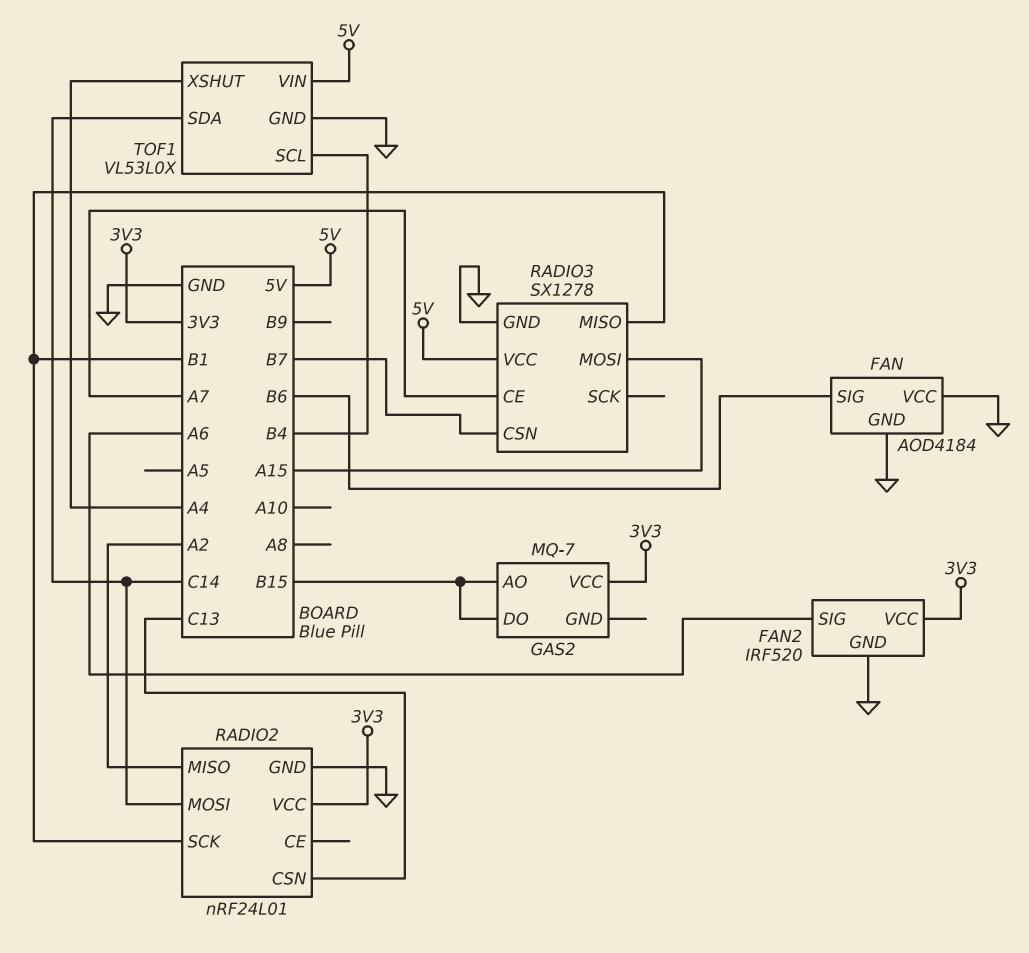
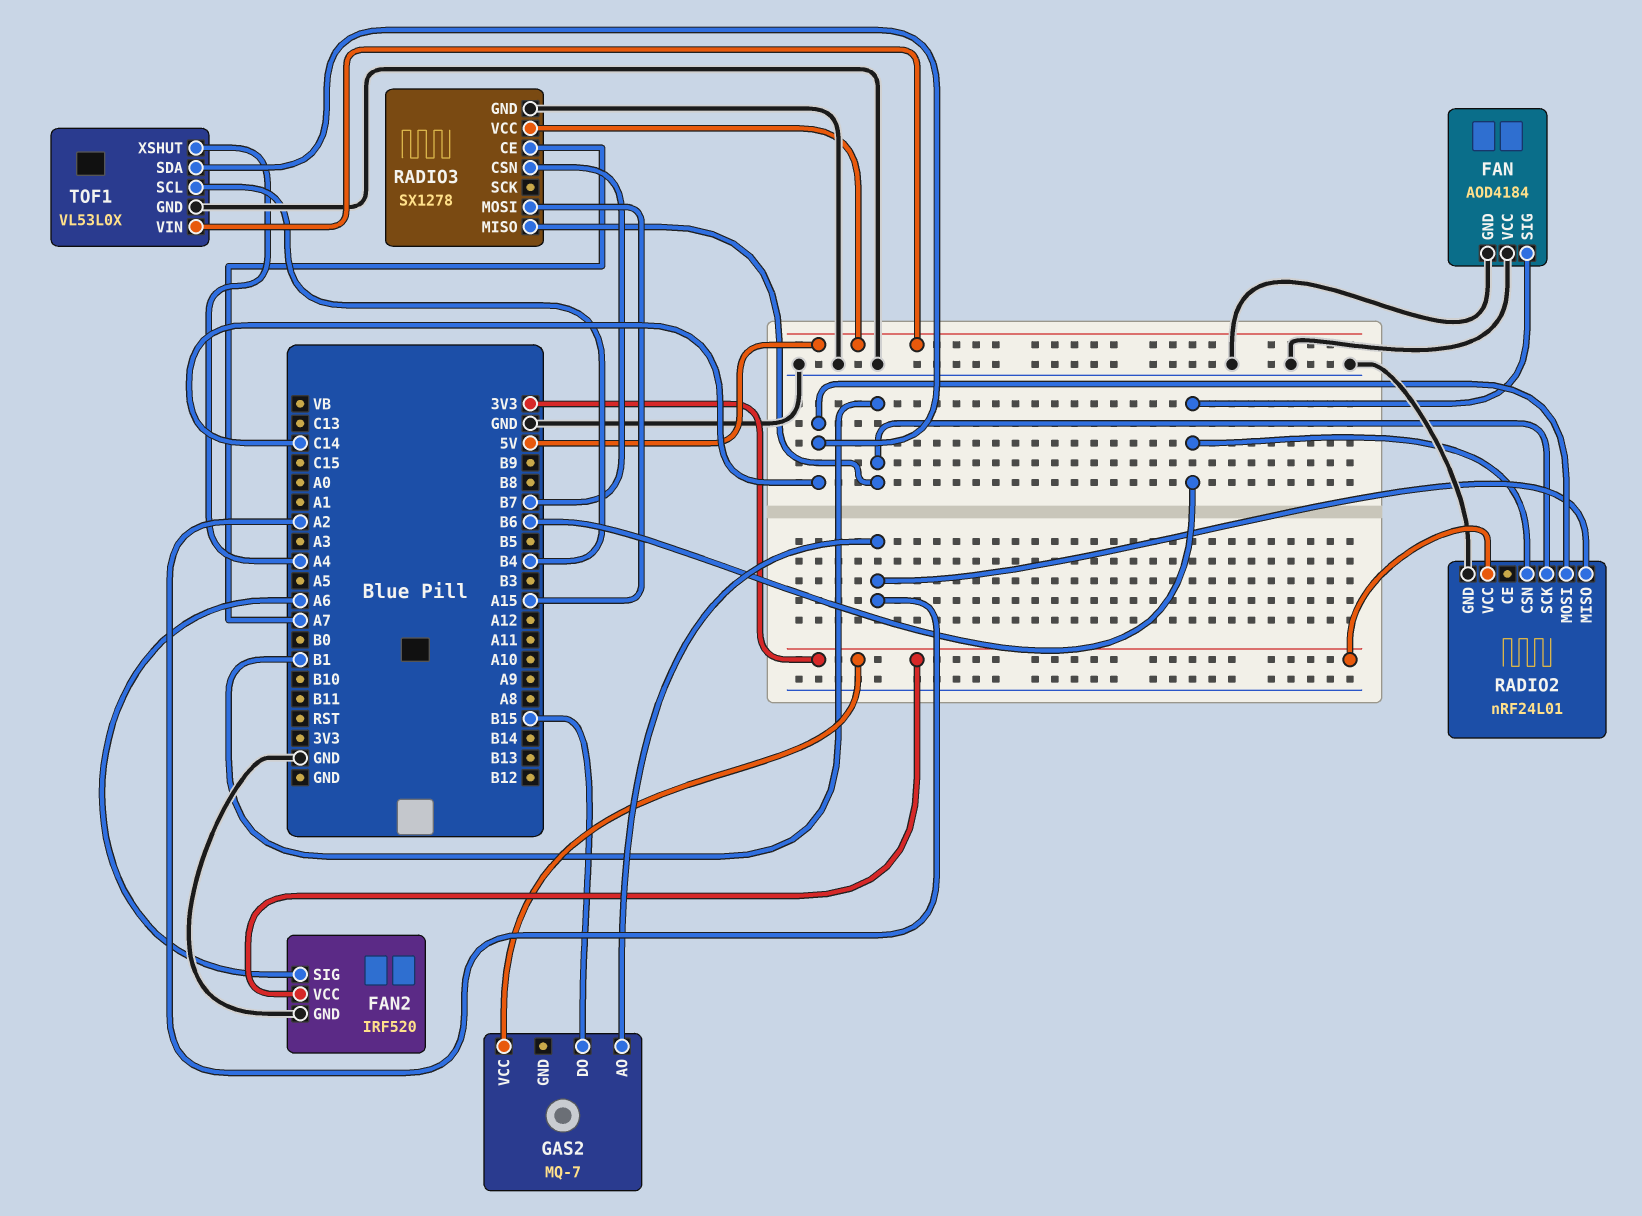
GAS2 pin AO: B15 -> A2
RADIO2 pin CSN: C13 -> B6

